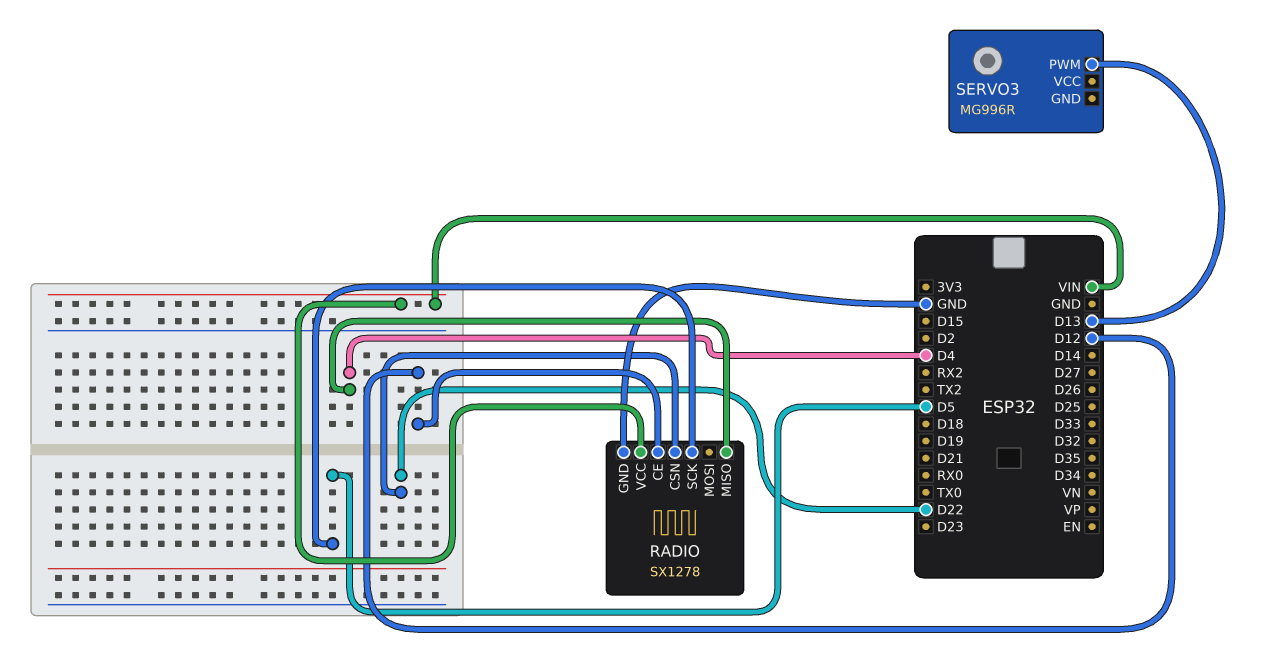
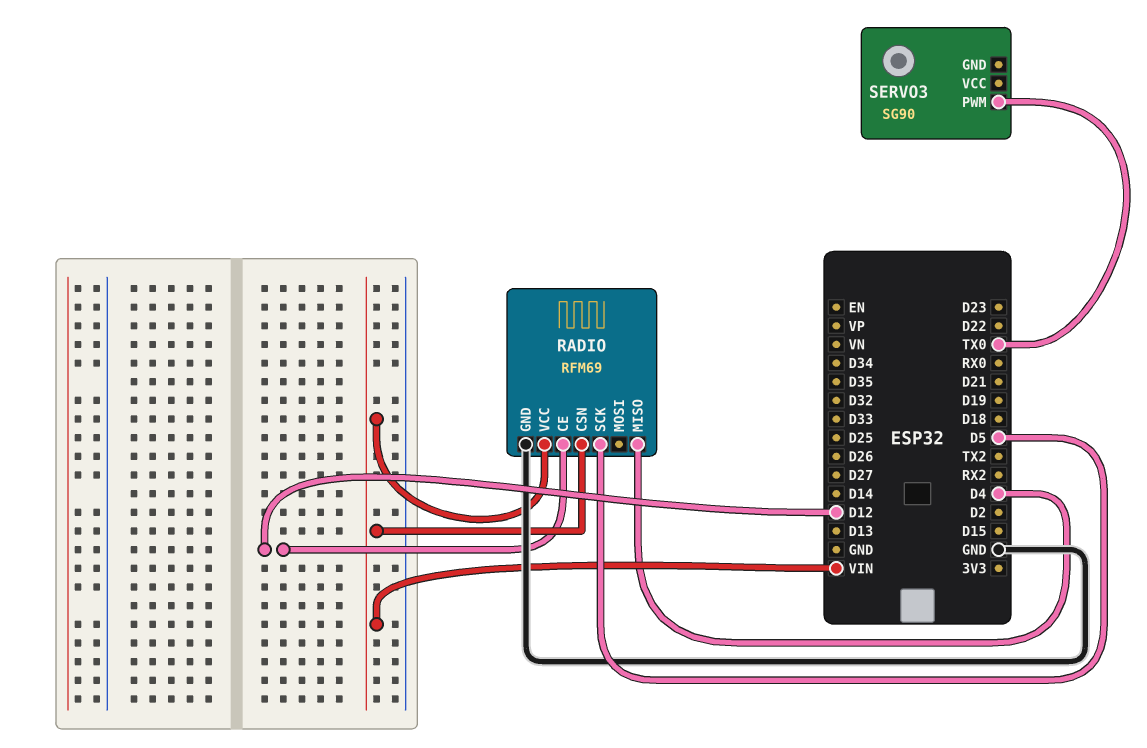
RADIO: SX1278 -> RFM69
RADIO pin CSN: D22 -> VIN
SERVO3: MG996R -> SG90
SERVO3 pin PWM: D13 -> TX0

